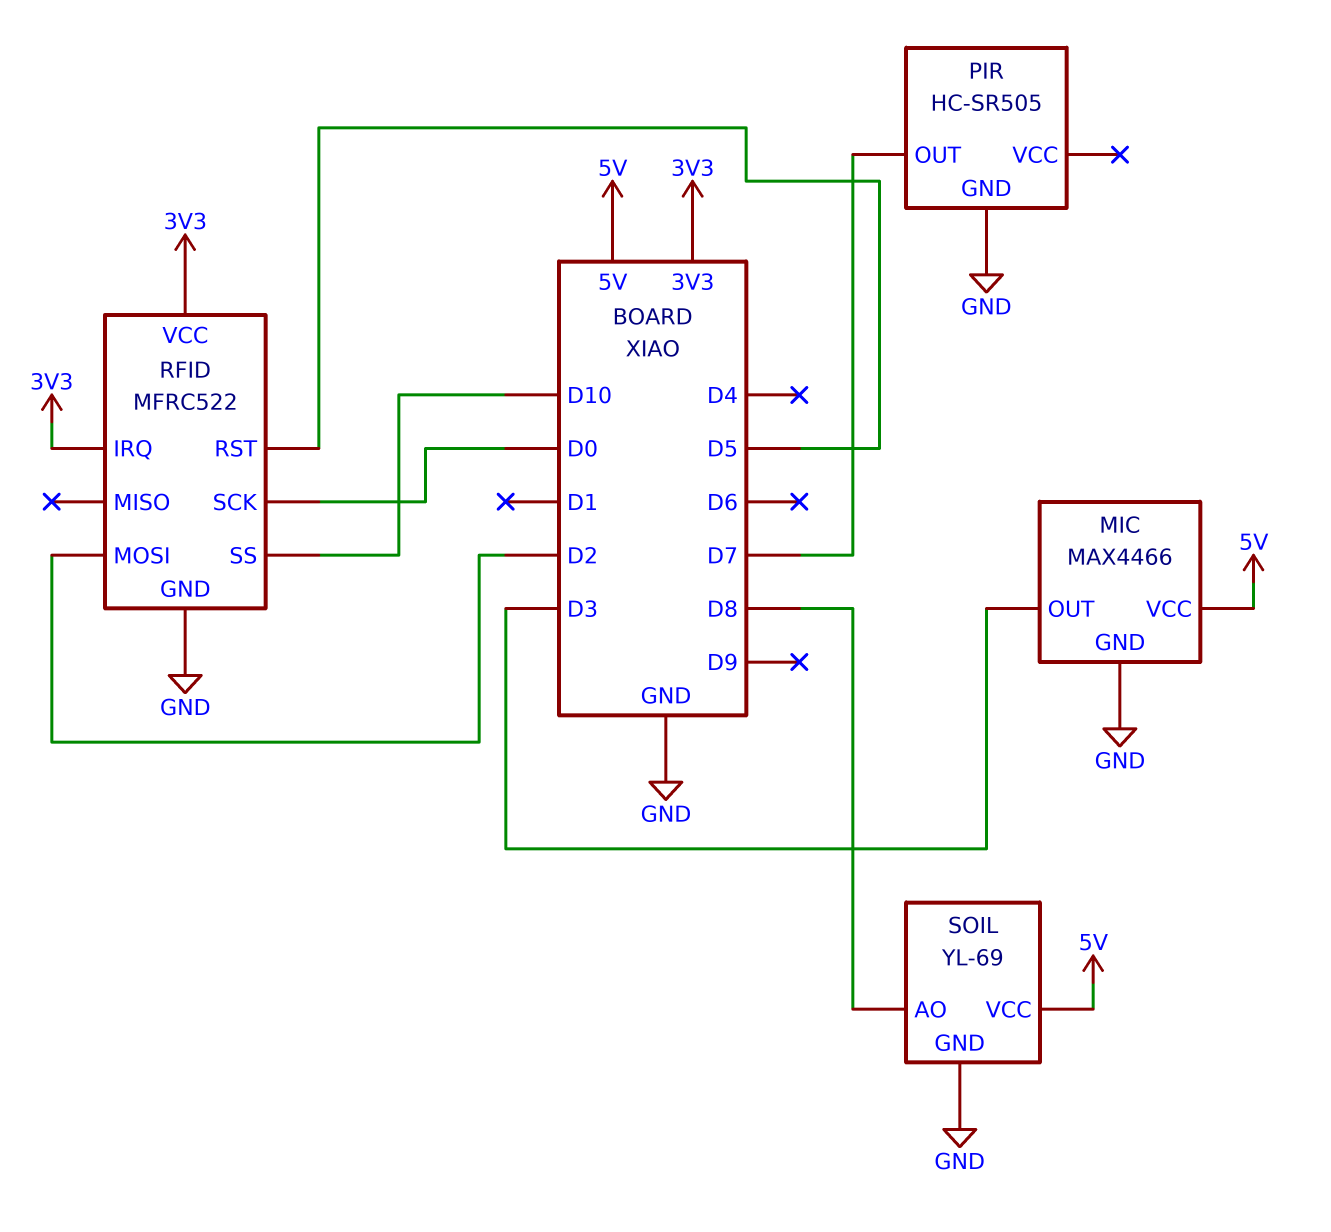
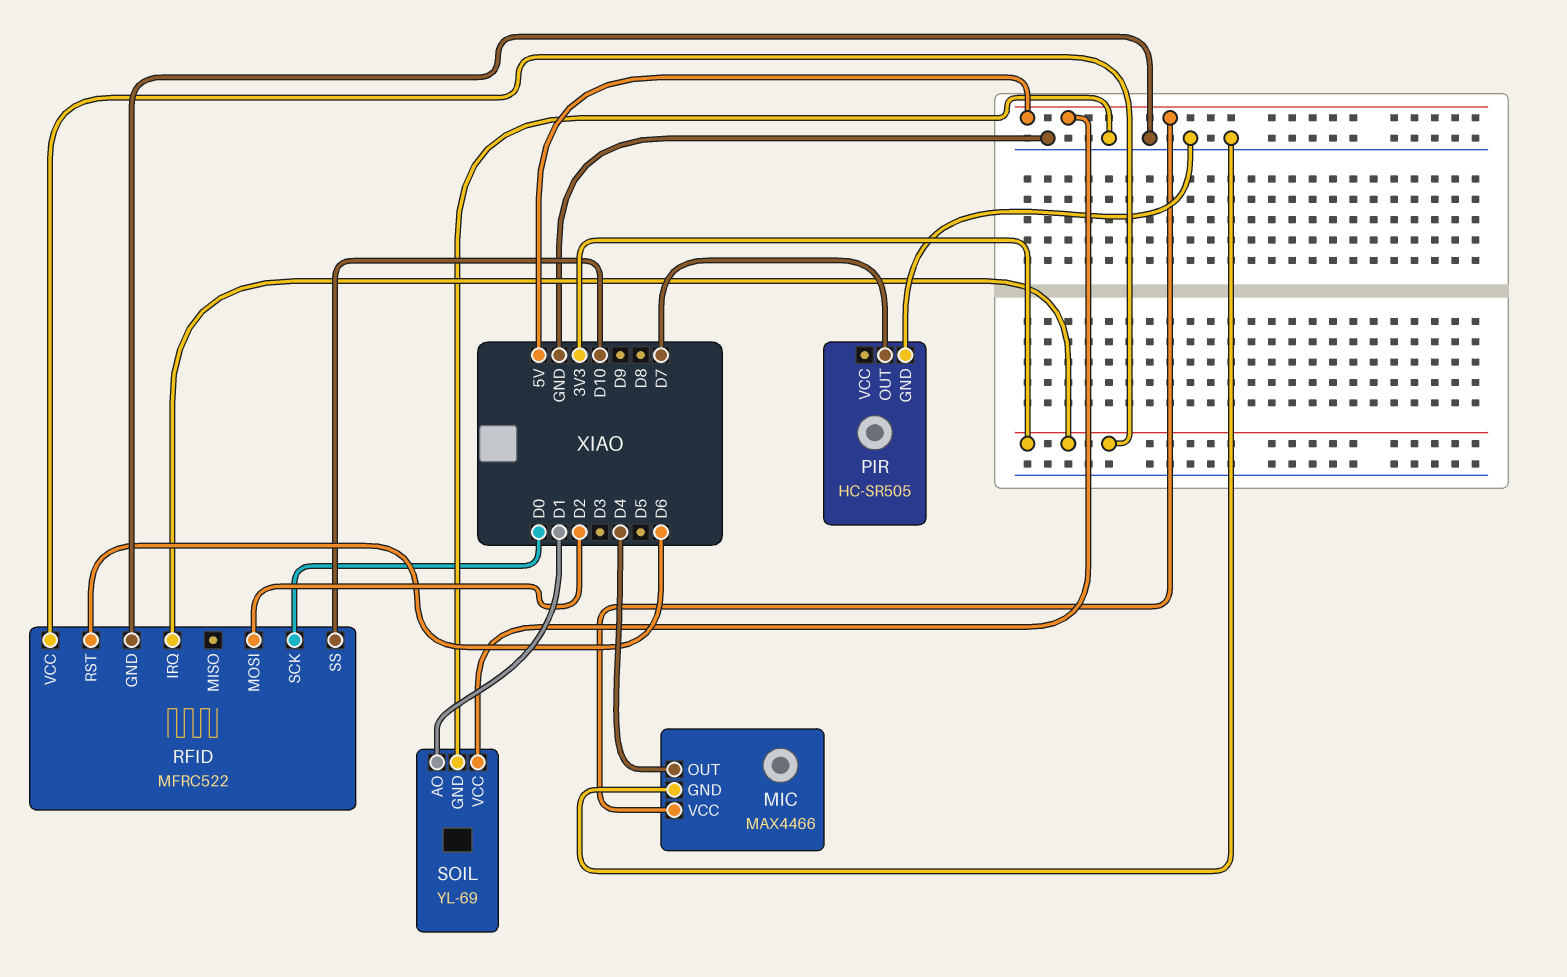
MIC pin OUT: D3 -> D4
RFID pin RST: D5 -> D6
SOIL pin AO: D8 -> D1

